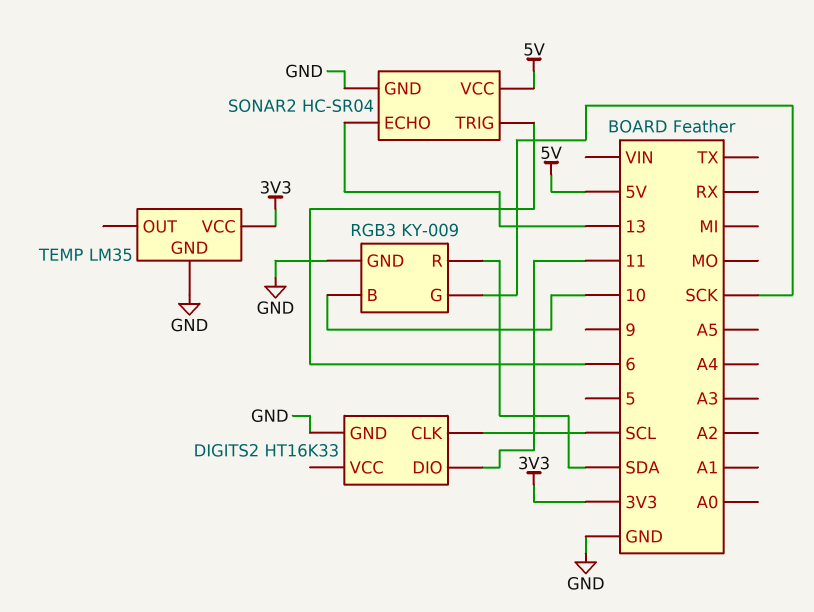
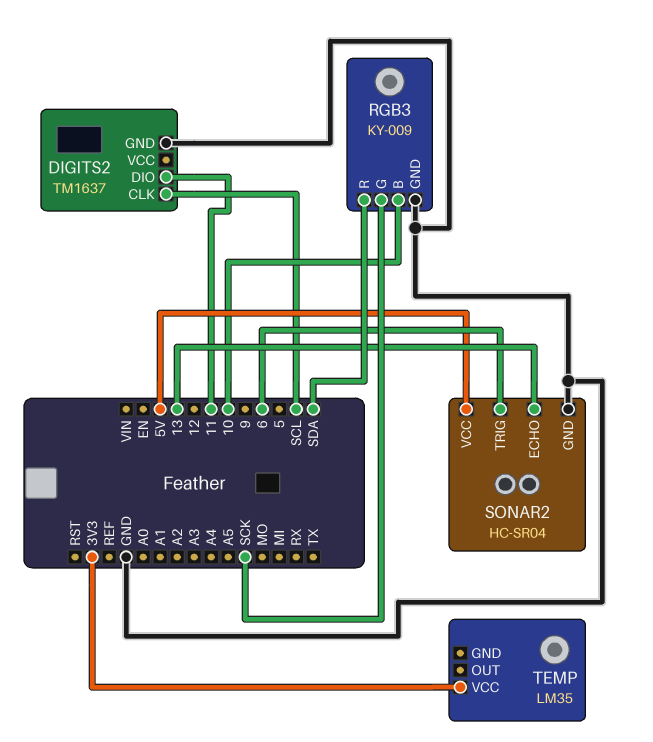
DIGITS2: HT16K33 -> TM1637
TEMP pin GND: GND -> none

